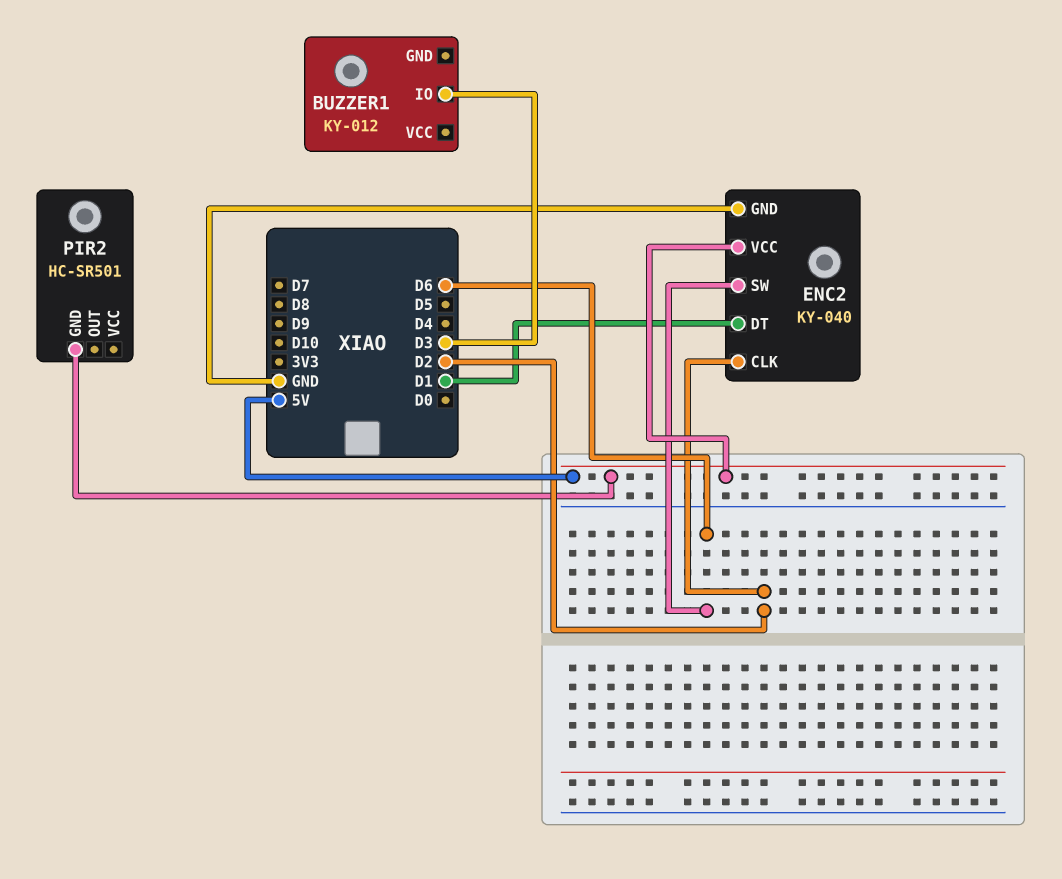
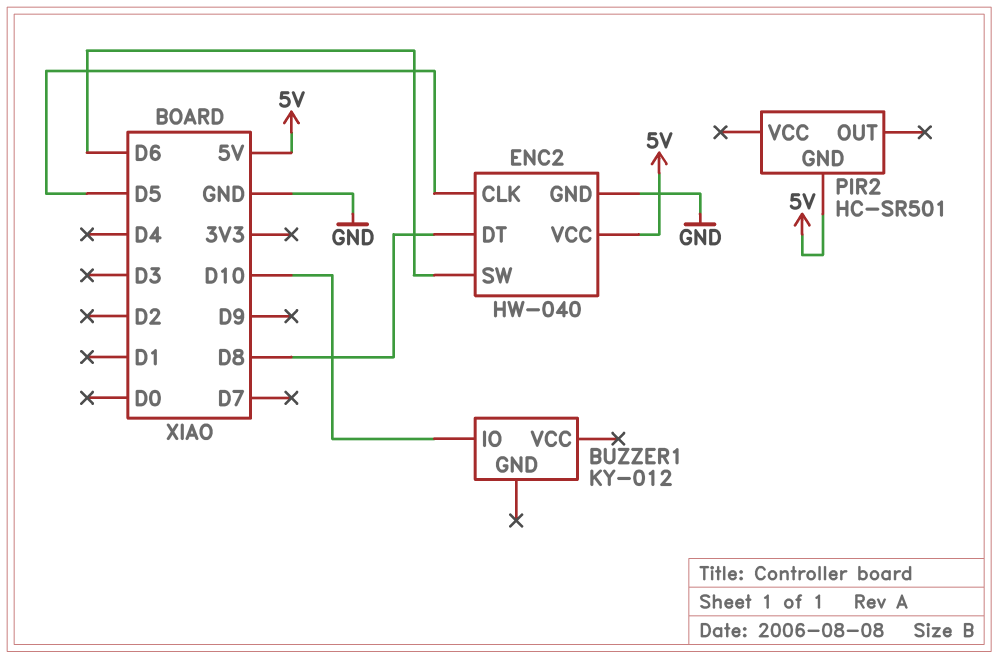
BUZZER1 pin IO: D3 -> D10
ENC2: KY-040 -> HW-040
ENC2 pin CLK: D2 -> D5
ENC2 pin DT: D1 -> D8

